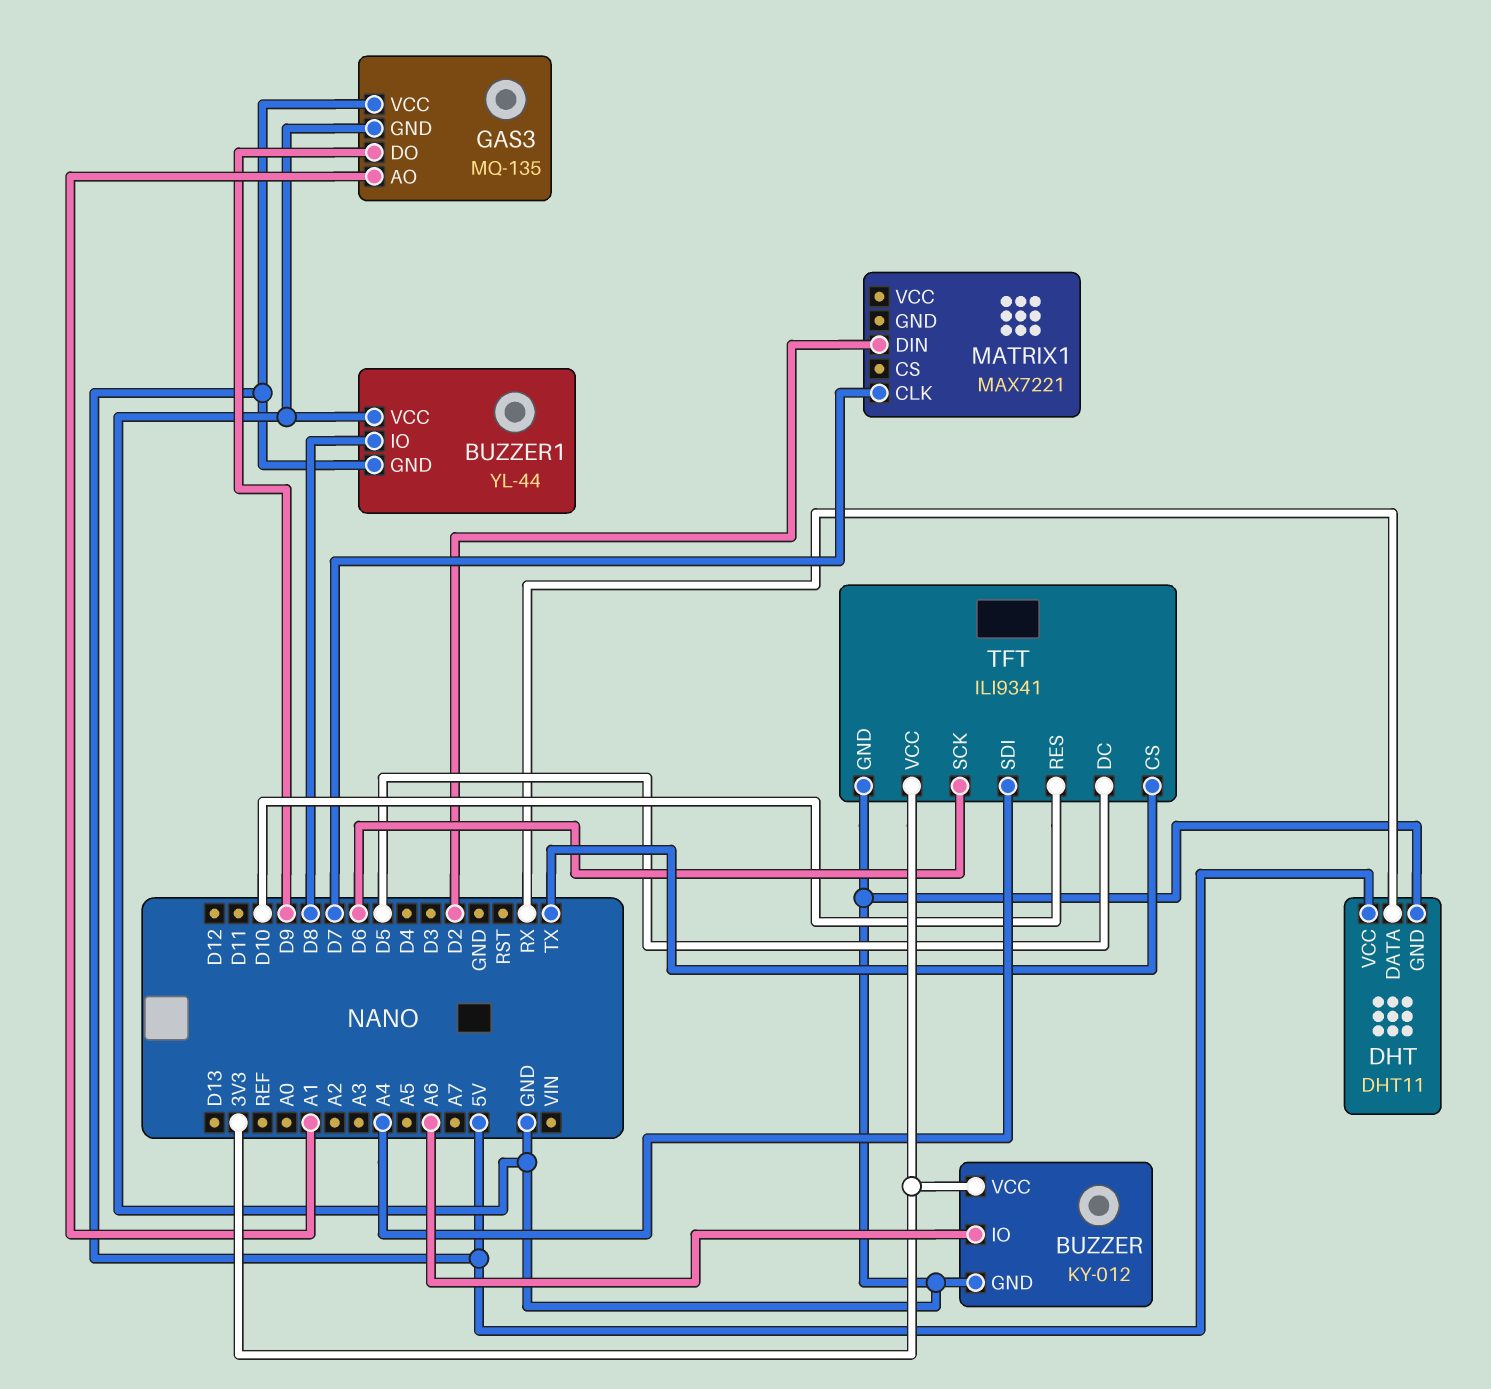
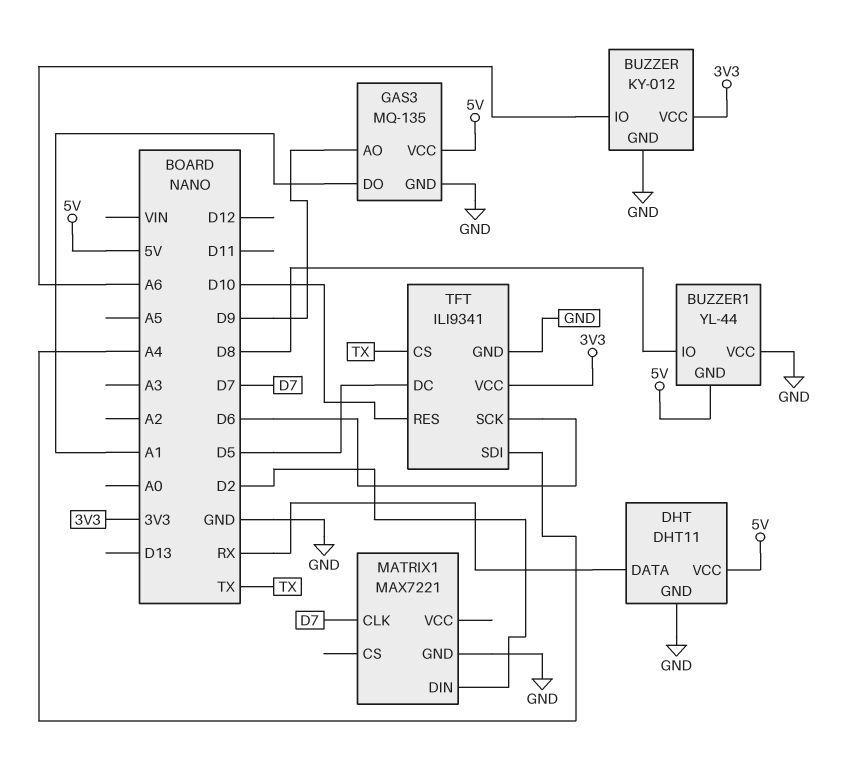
GAS3 pin AO: A1 -> D9
GAS3 pin DO: D9 -> A1
MATRIX1 pin GND: none -> GND

